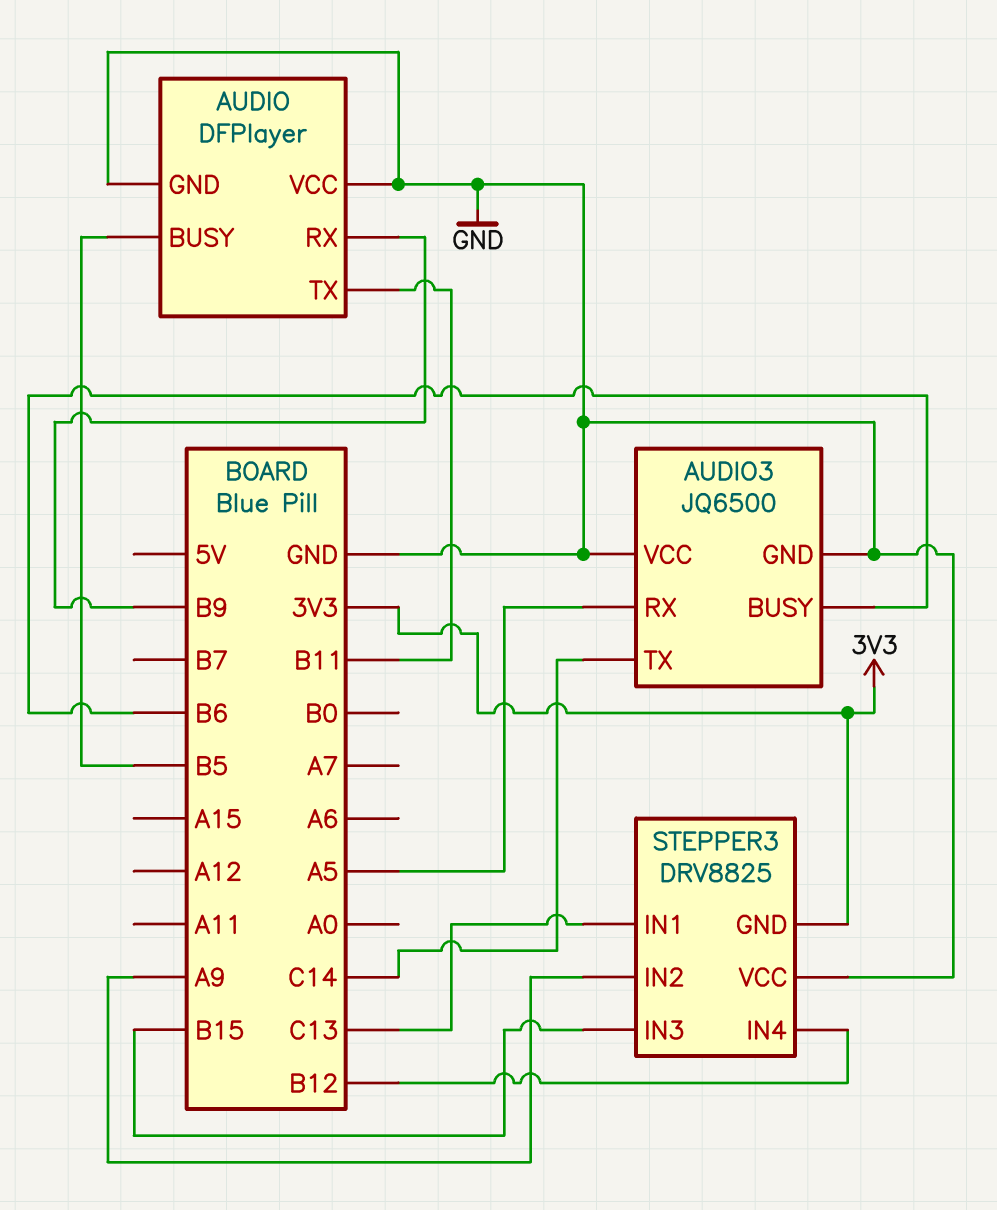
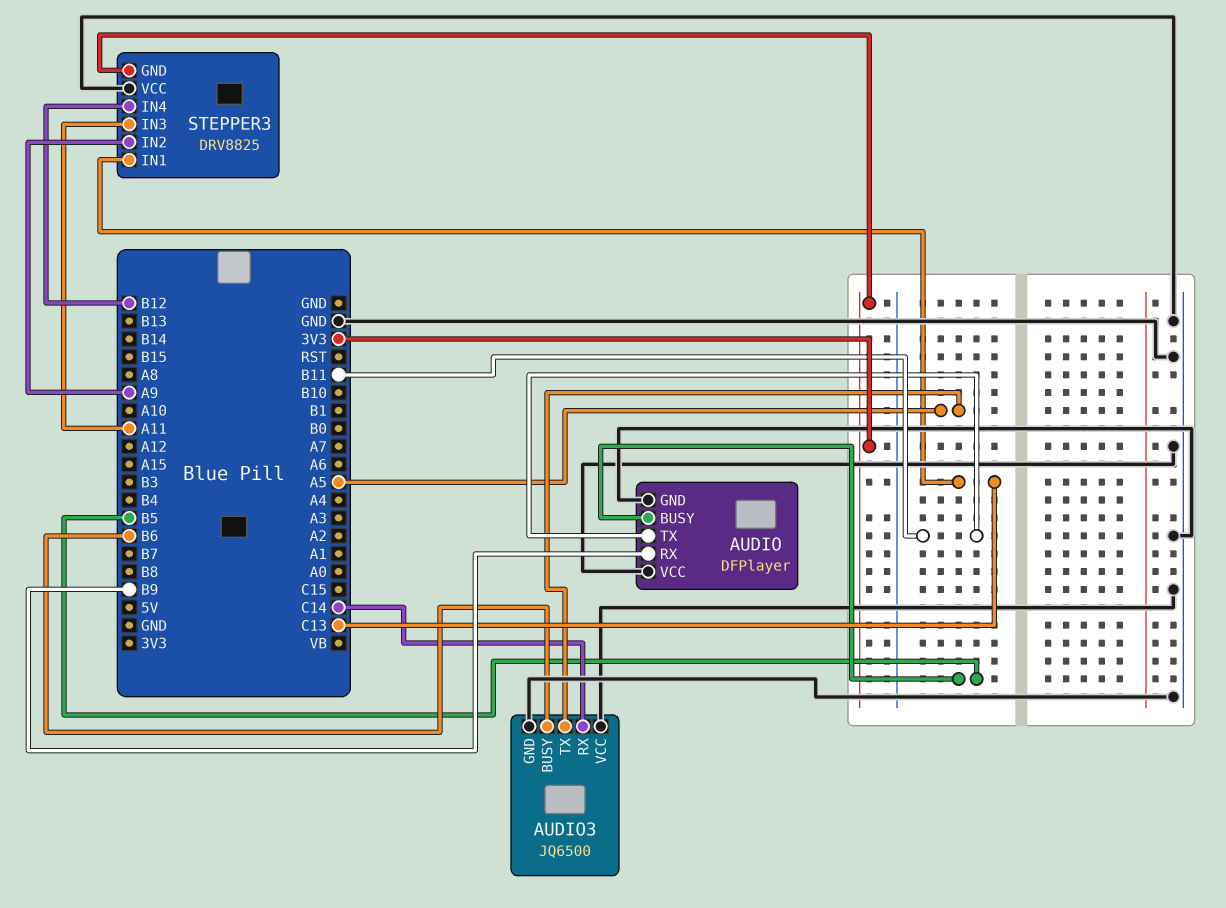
AUDIO3 pin RX: A5 -> C14
AUDIO3 pin TX: C14 -> A5
STEPPER3 pin IN3: B15 -> A11

